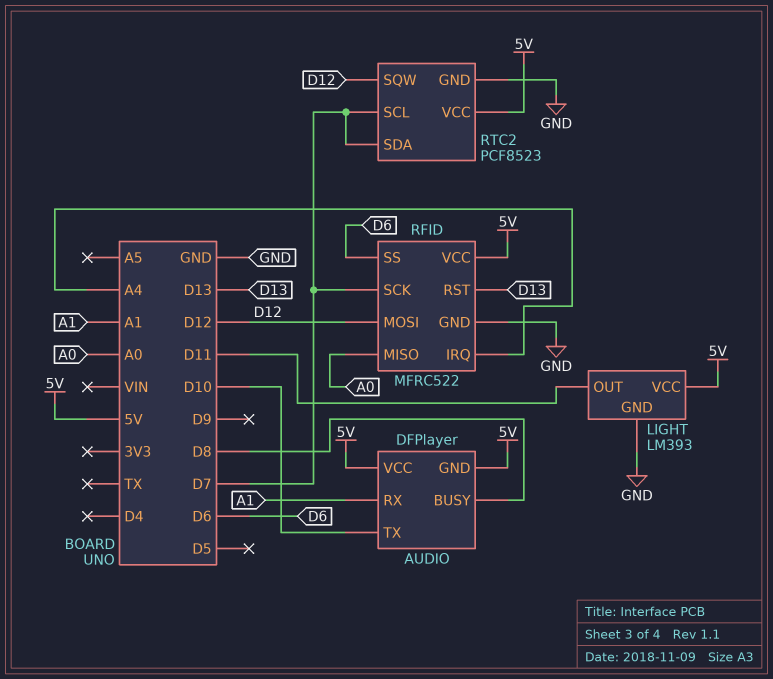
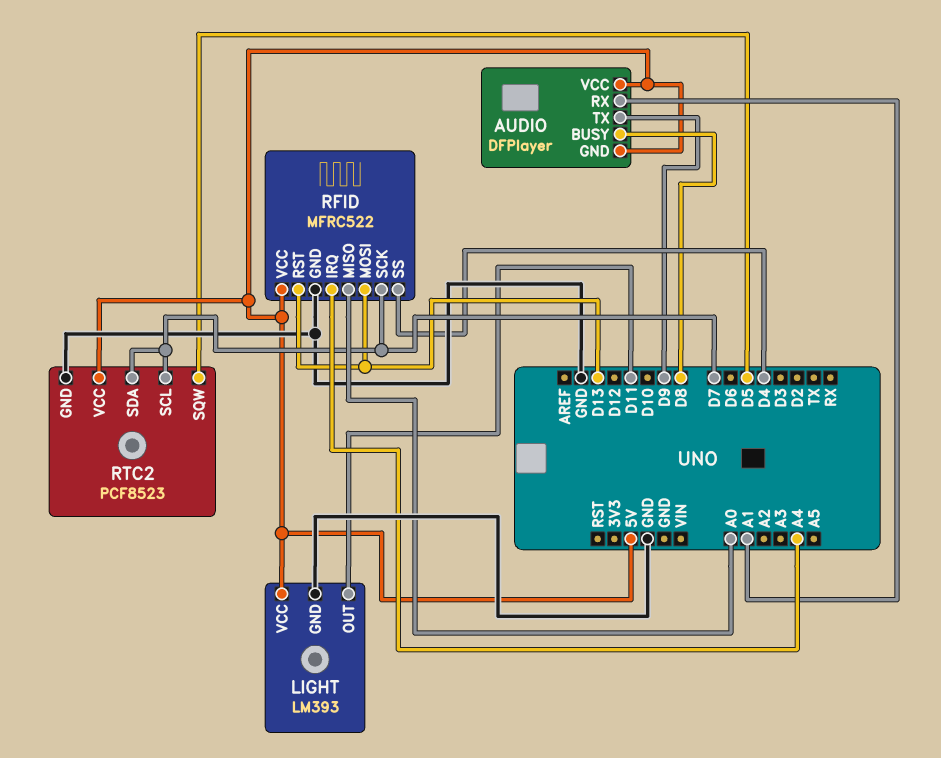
AUDIO pin TX: D10 -> D9
RFID pin MOSI: D12 -> D13
RFID pin SS: D6 -> D4
RTC2 pin SQW: D12 -> D5

